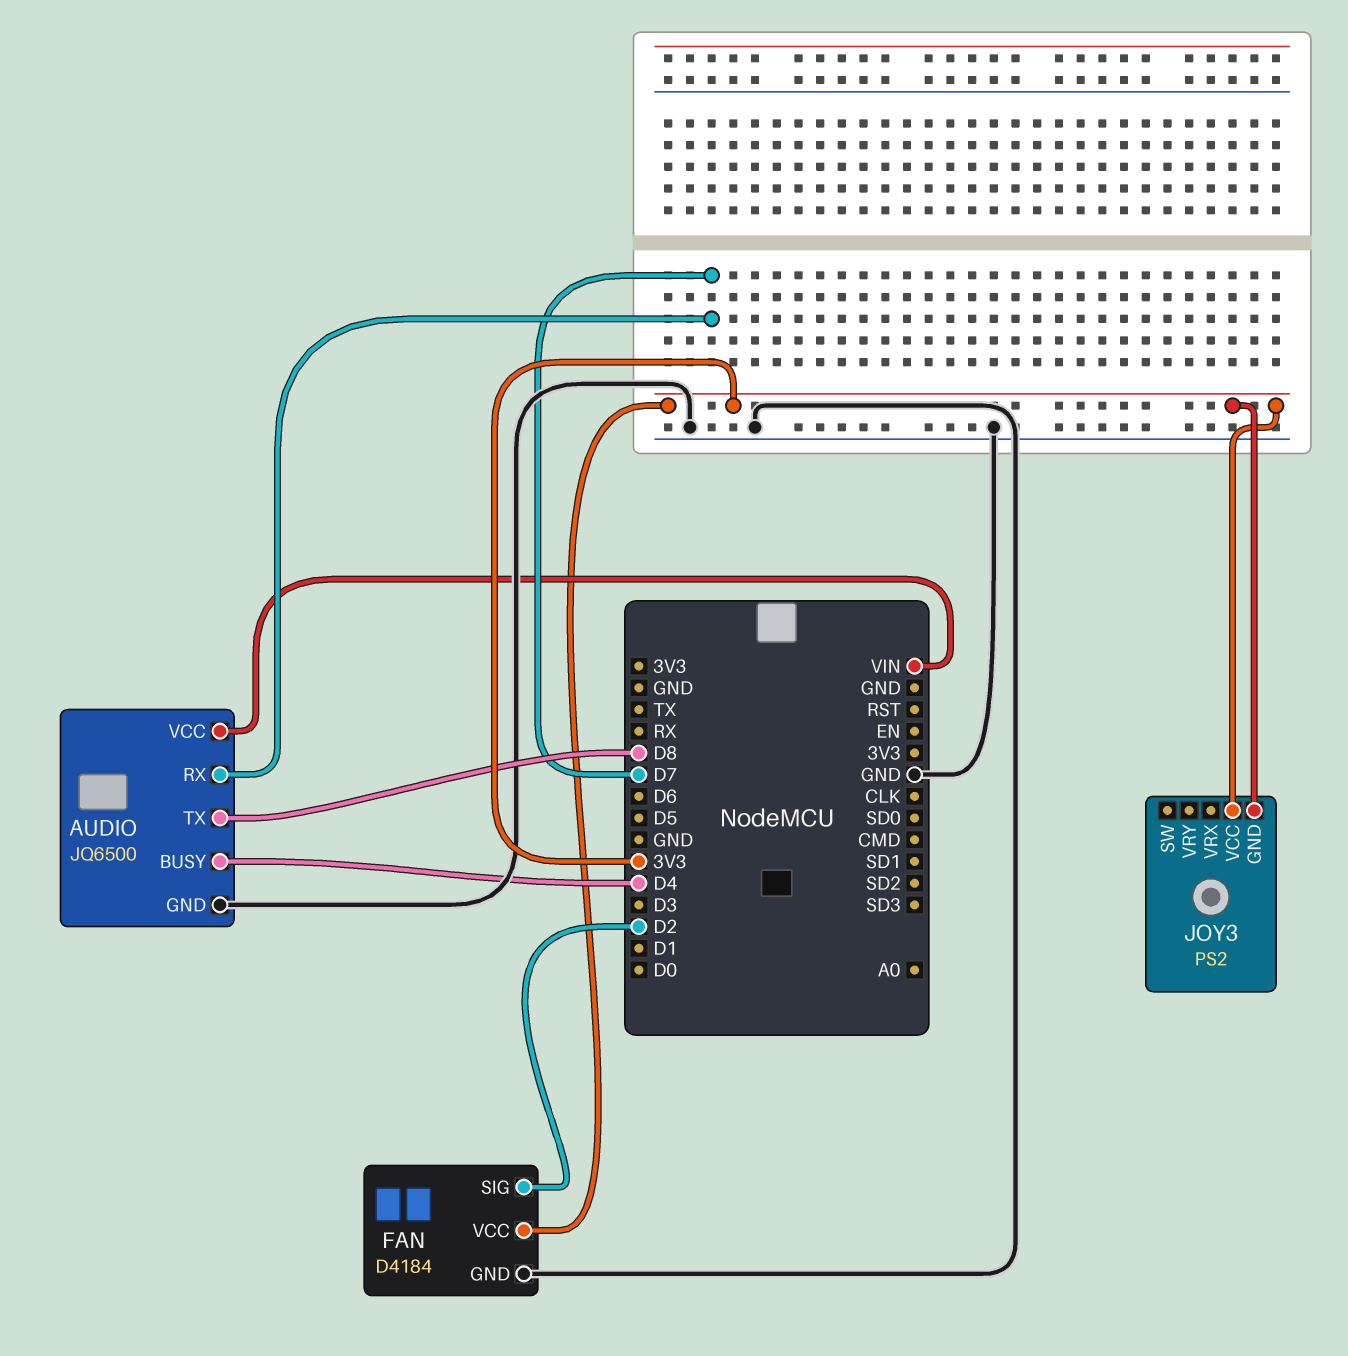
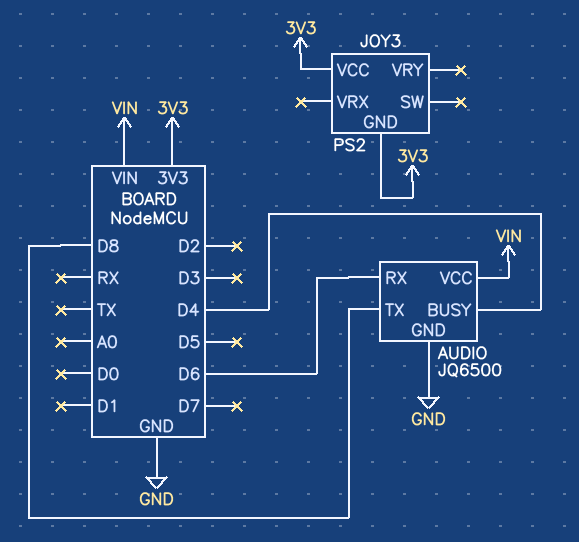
AUDIO pin RX: D7 -> D6
FAN: D4184 -> none
FAN pin GND: GND -> none
FAN pin SIG: D2 -> none
FAN pin VCC: 3V3 -> none

